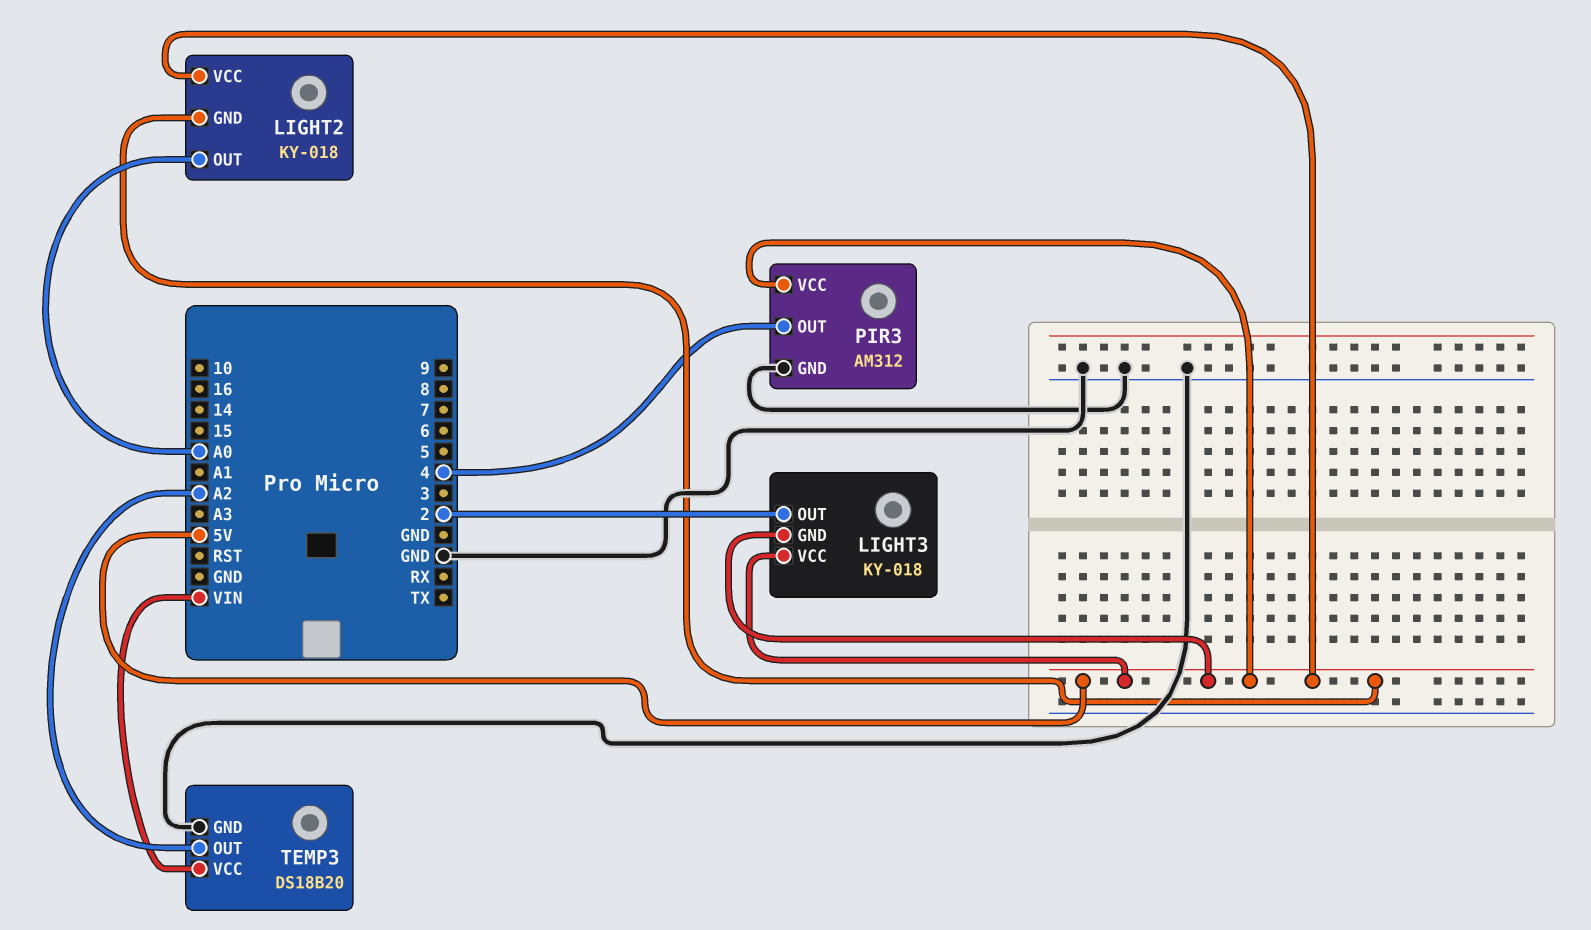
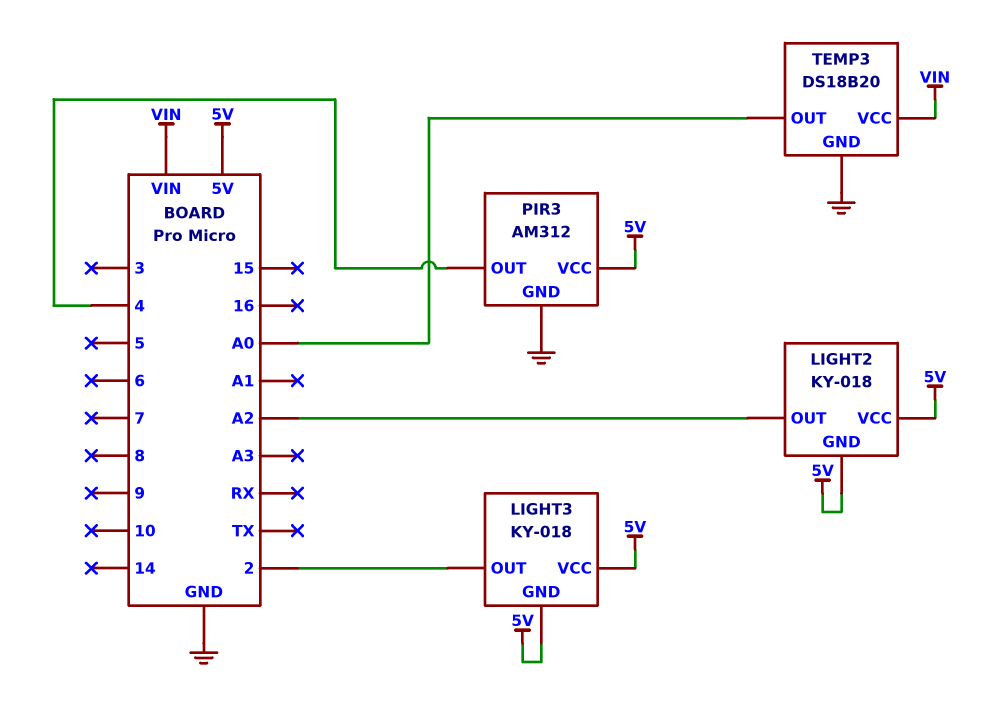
LIGHT2 pin OUT: A0 -> A2
TEMP3 pin OUT: A2 -> A0

